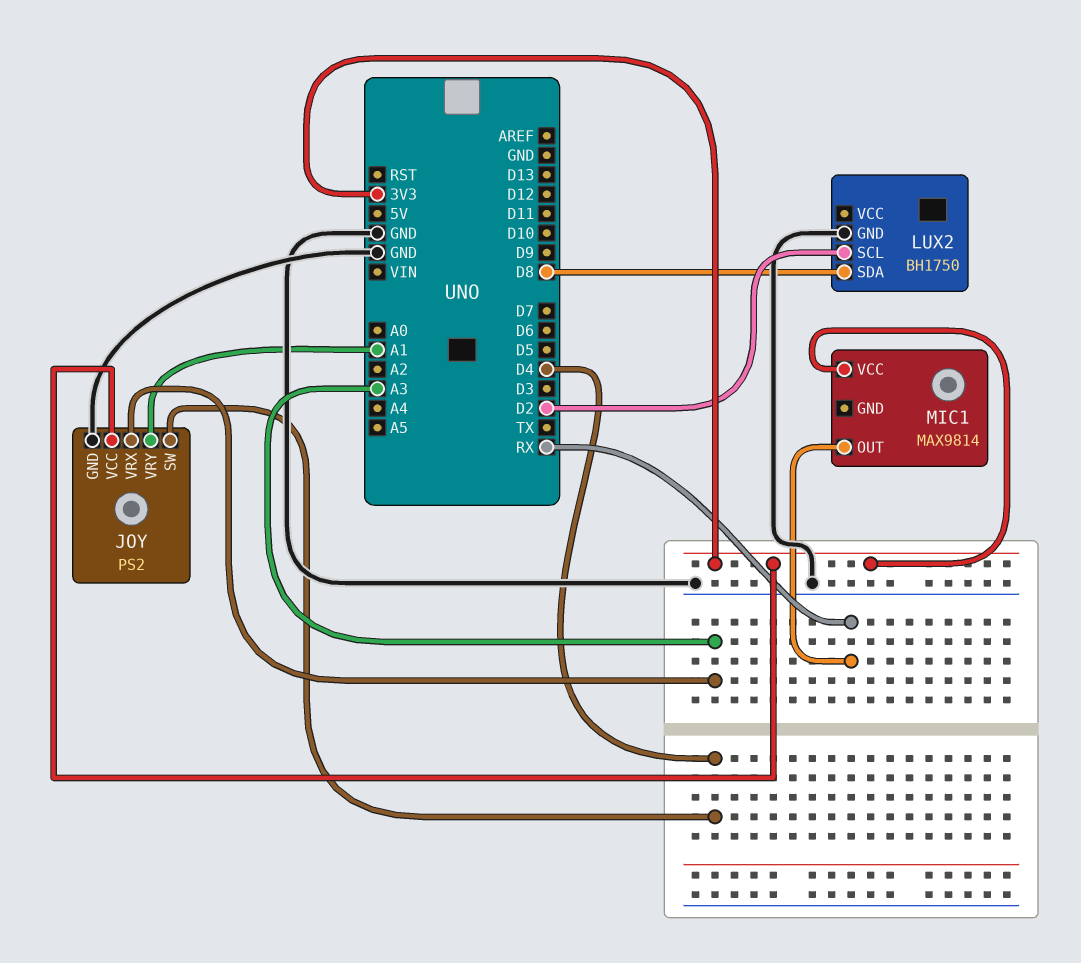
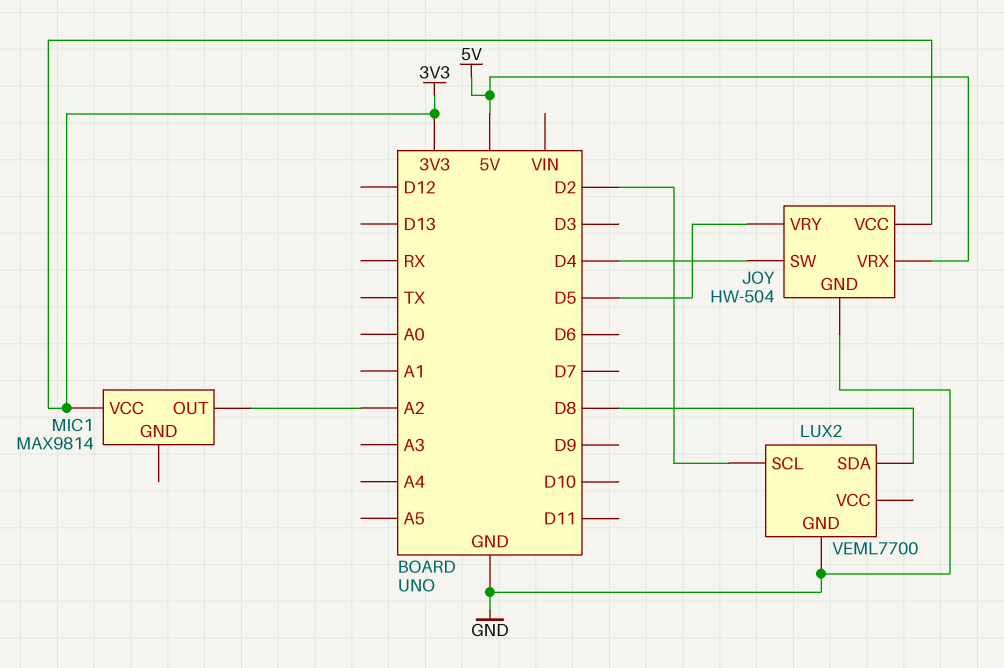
JOY: PS2 -> HW-504
JOY pin VRX: A3 -> 5V
JOY pin VRY: A1 -> D5
LUX2: BH1750 -> VEML7700
MIC1 pin OUT: RX -> A2

